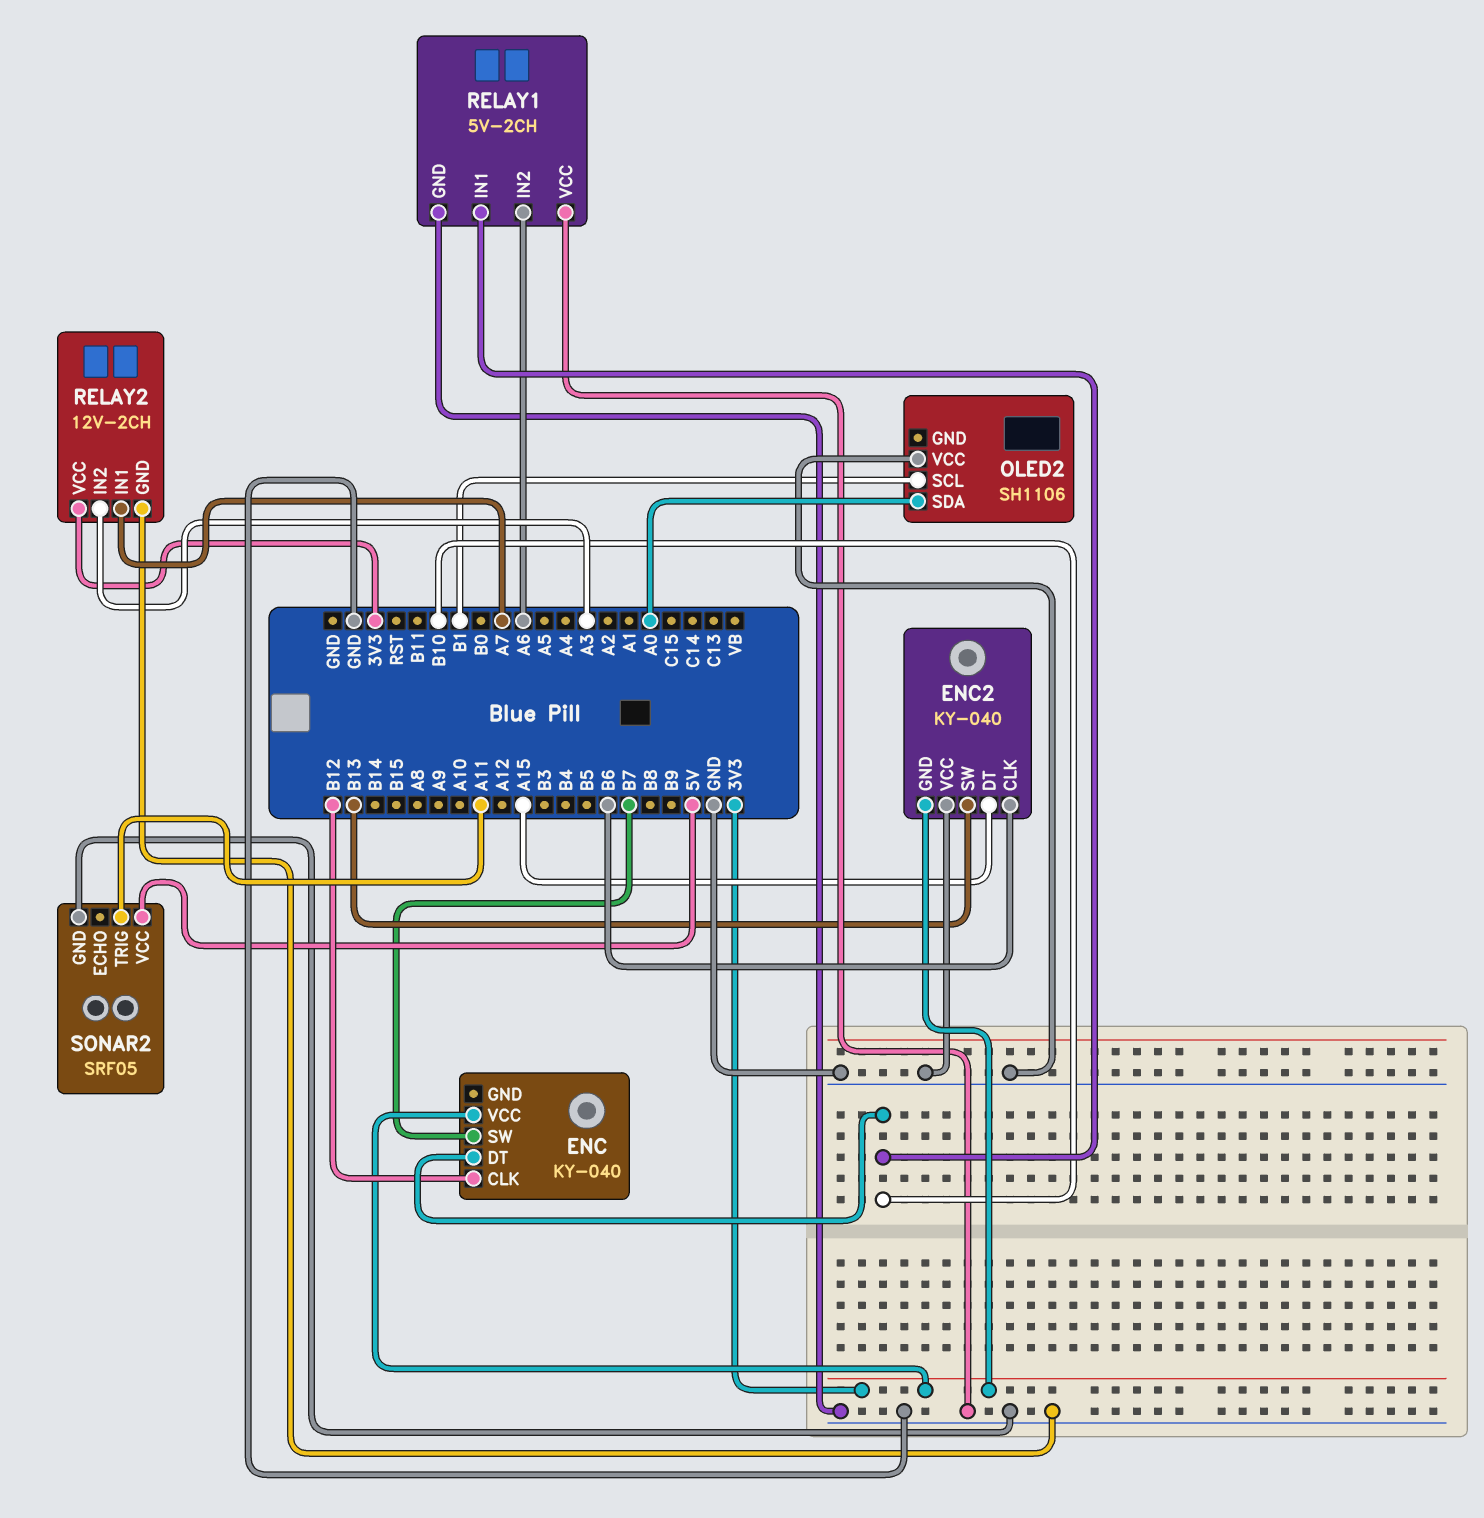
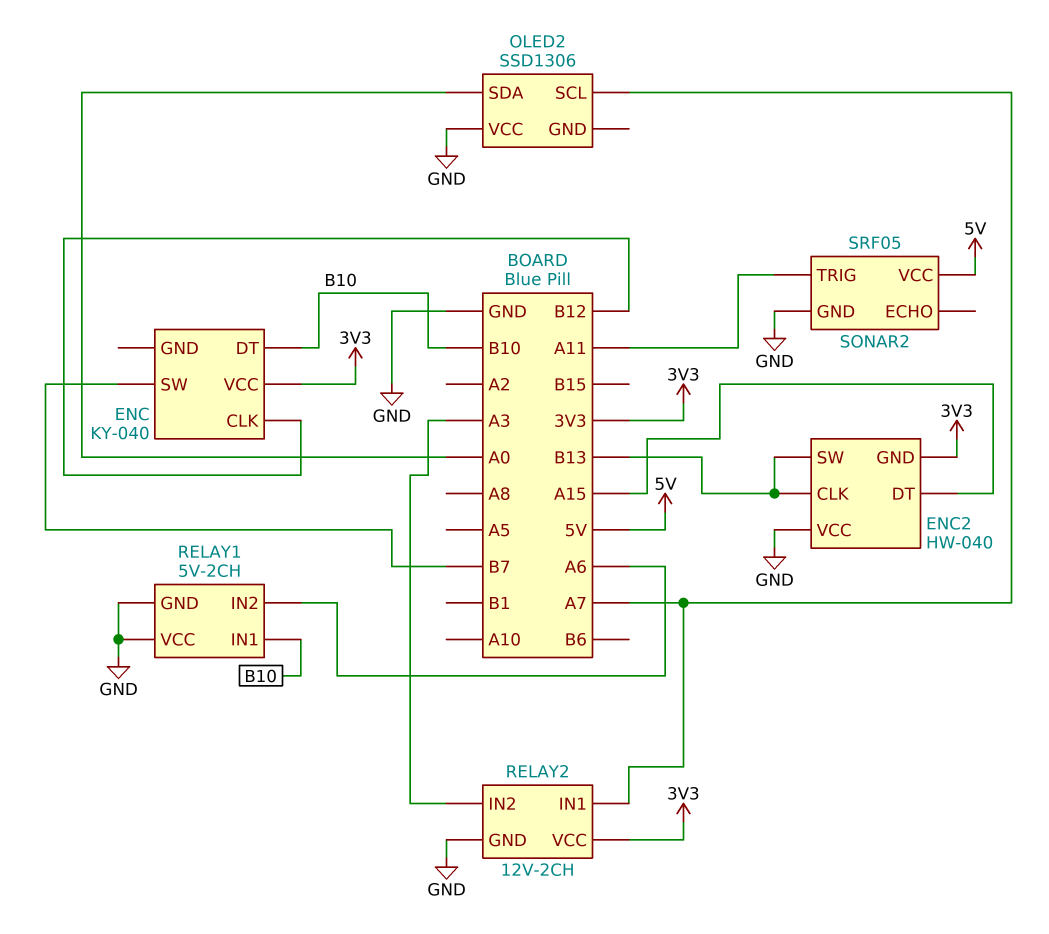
ENC2: KY-040 -> HW-040
ENC2 pin CLK: B6 -> B13
OLED2: SH1106 -> SSD1306
OLED2 pin SCL: B1 -> A7

